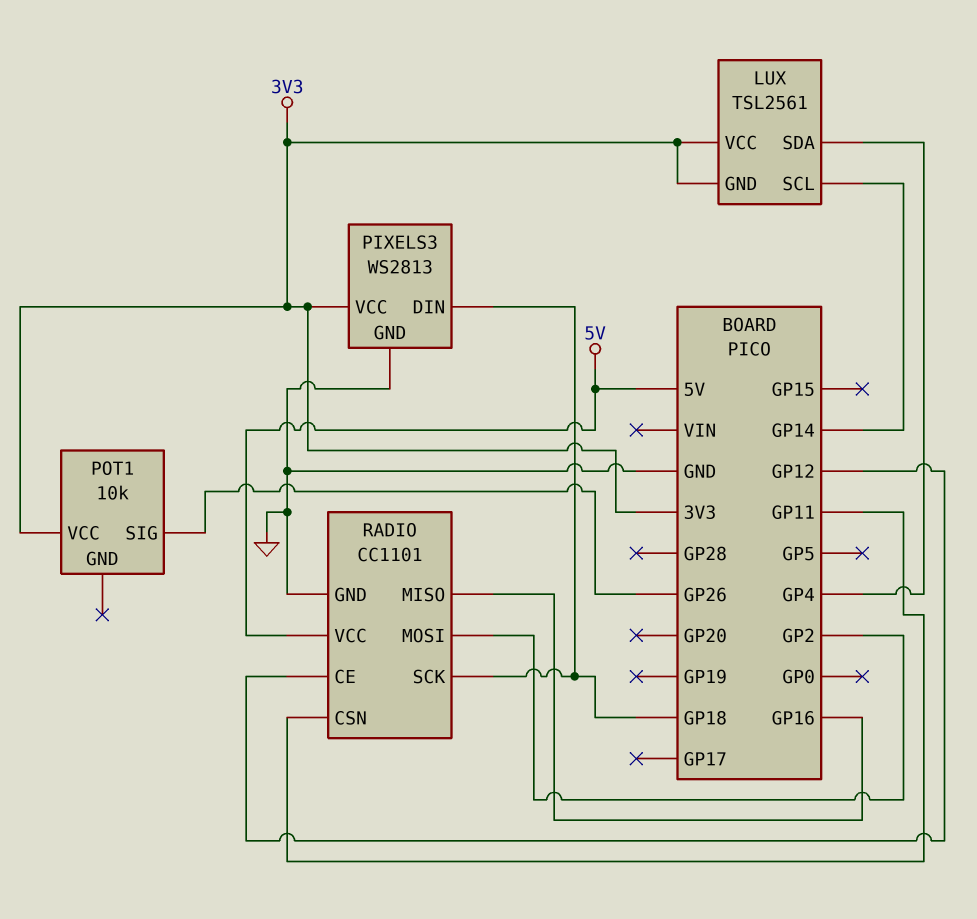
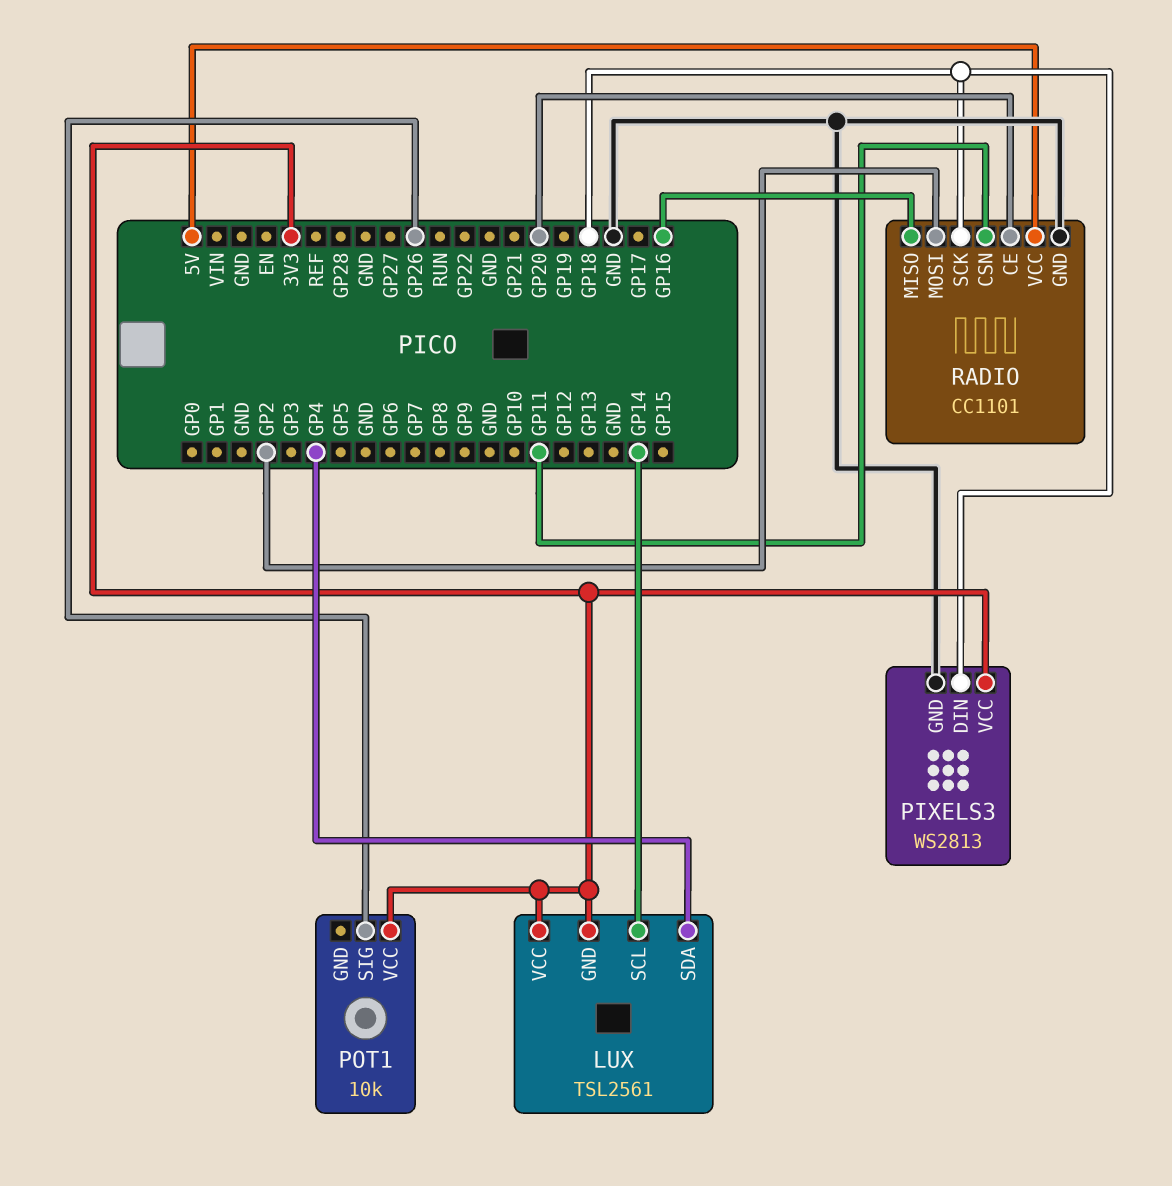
RADIO pin CE: GP12 -> GP20

